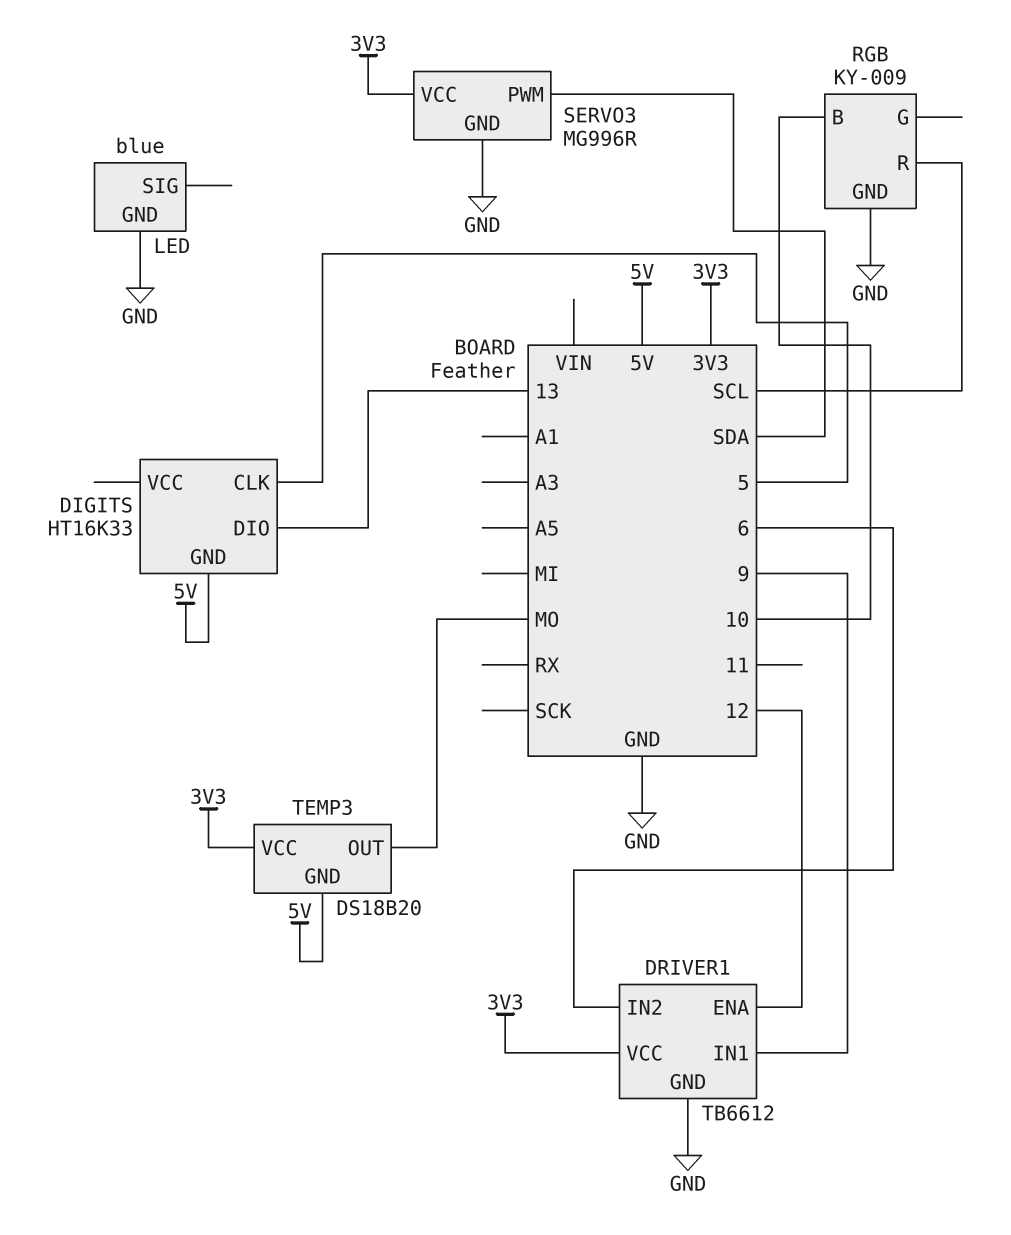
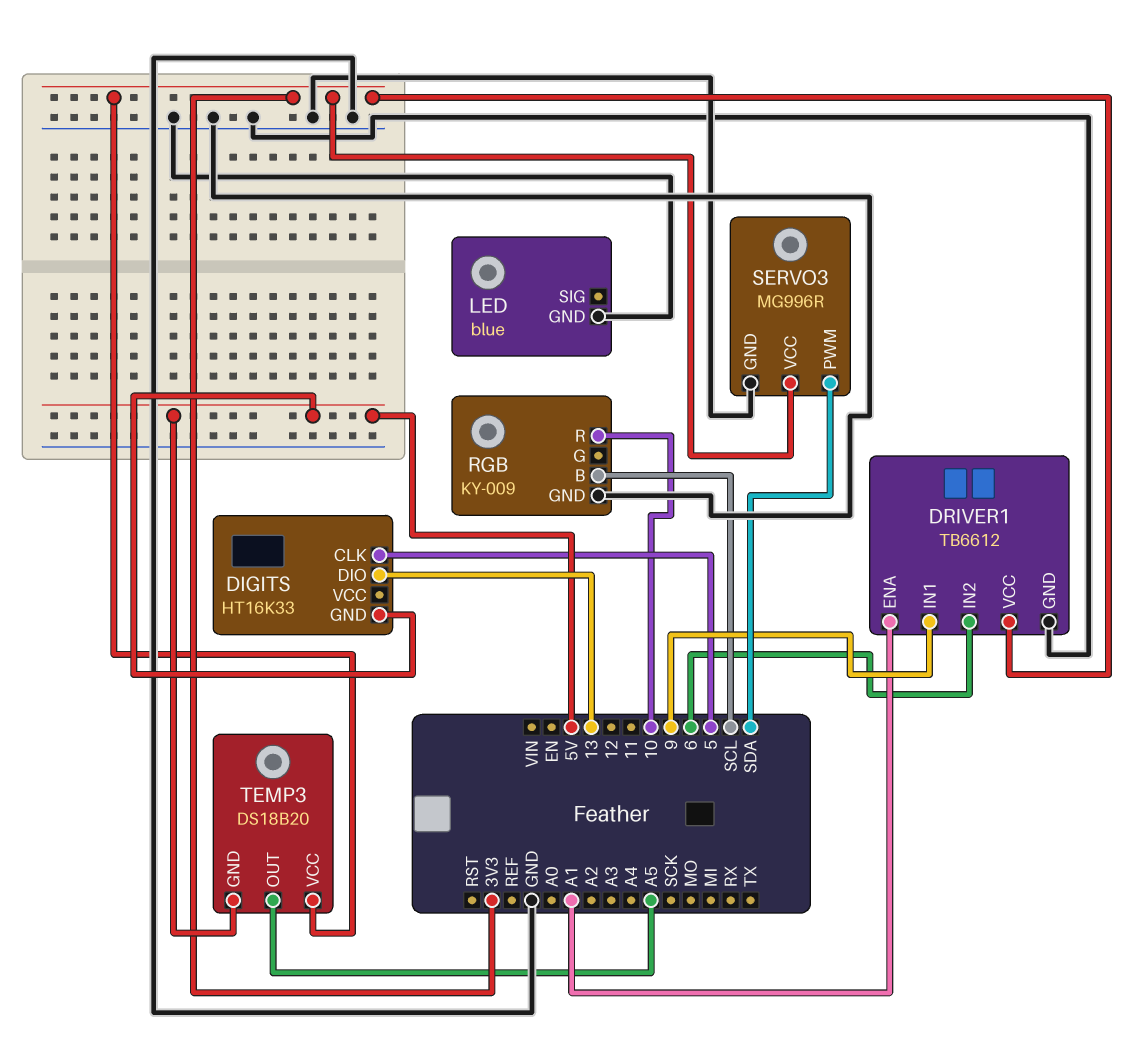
DRIVER1 pin ENA: 12 -> A1
RGB pin B: 10 -> SCL
RGB pin R: SCL -> 10
TEMP3 pin OUT: MO -> A5

